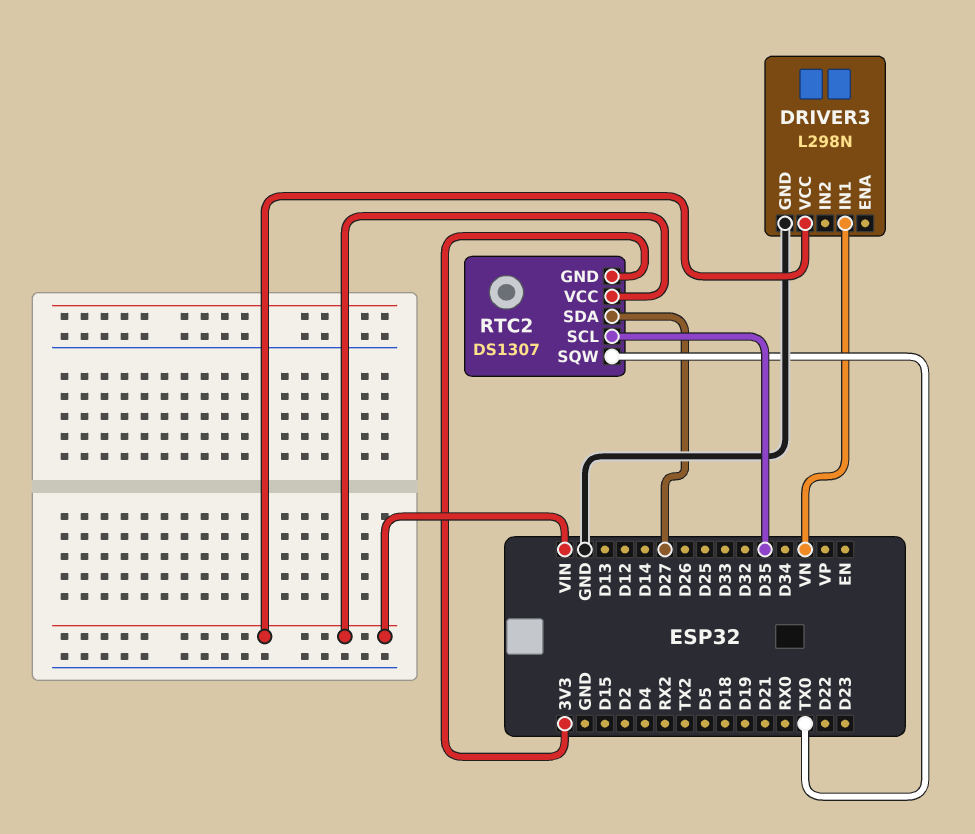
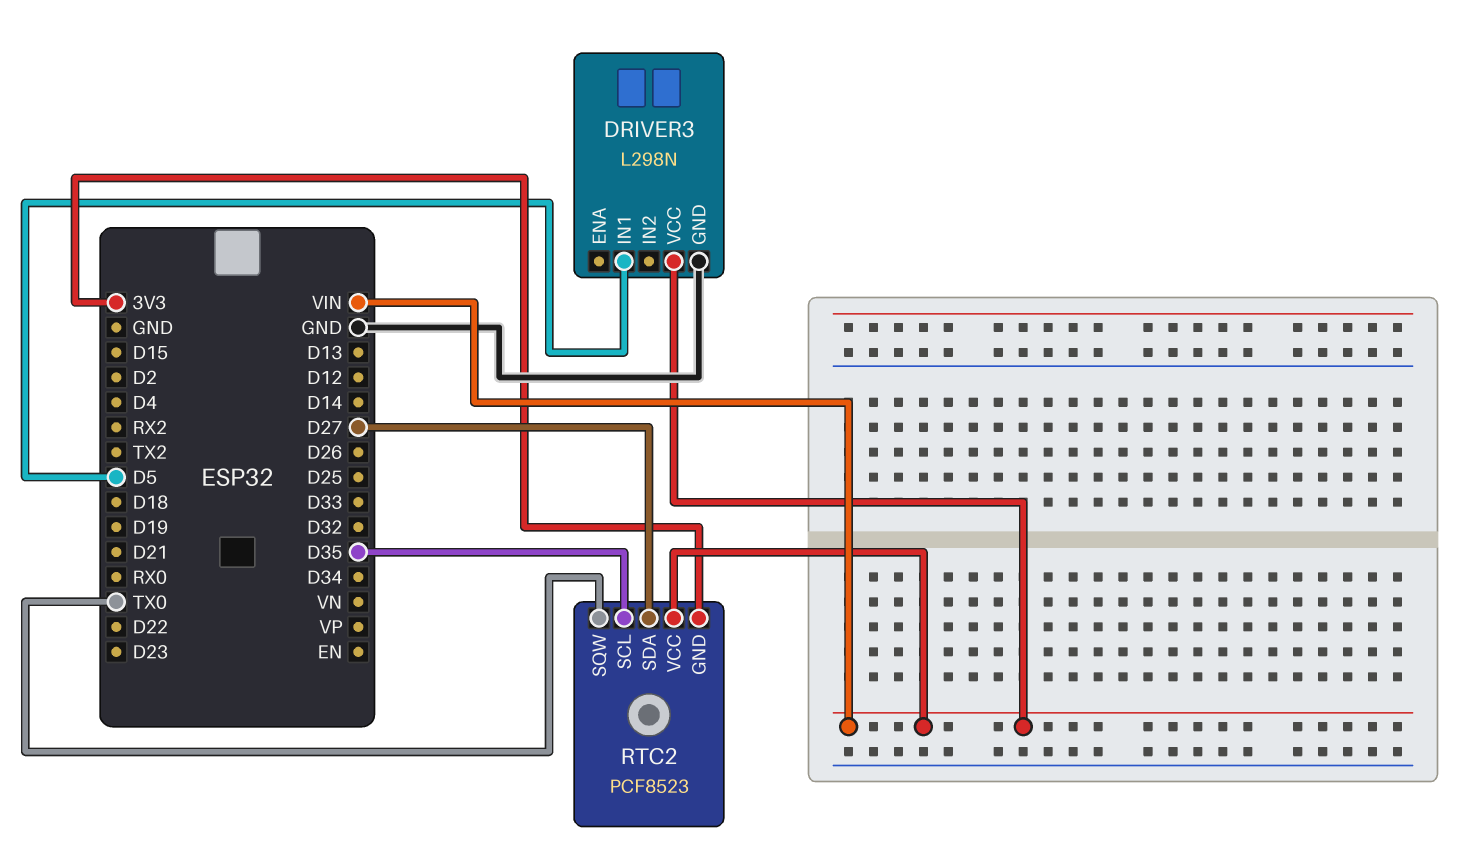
DRIVER3 pin IN1: VN -> D5
RTC2: DS1307 -> PCF8523

